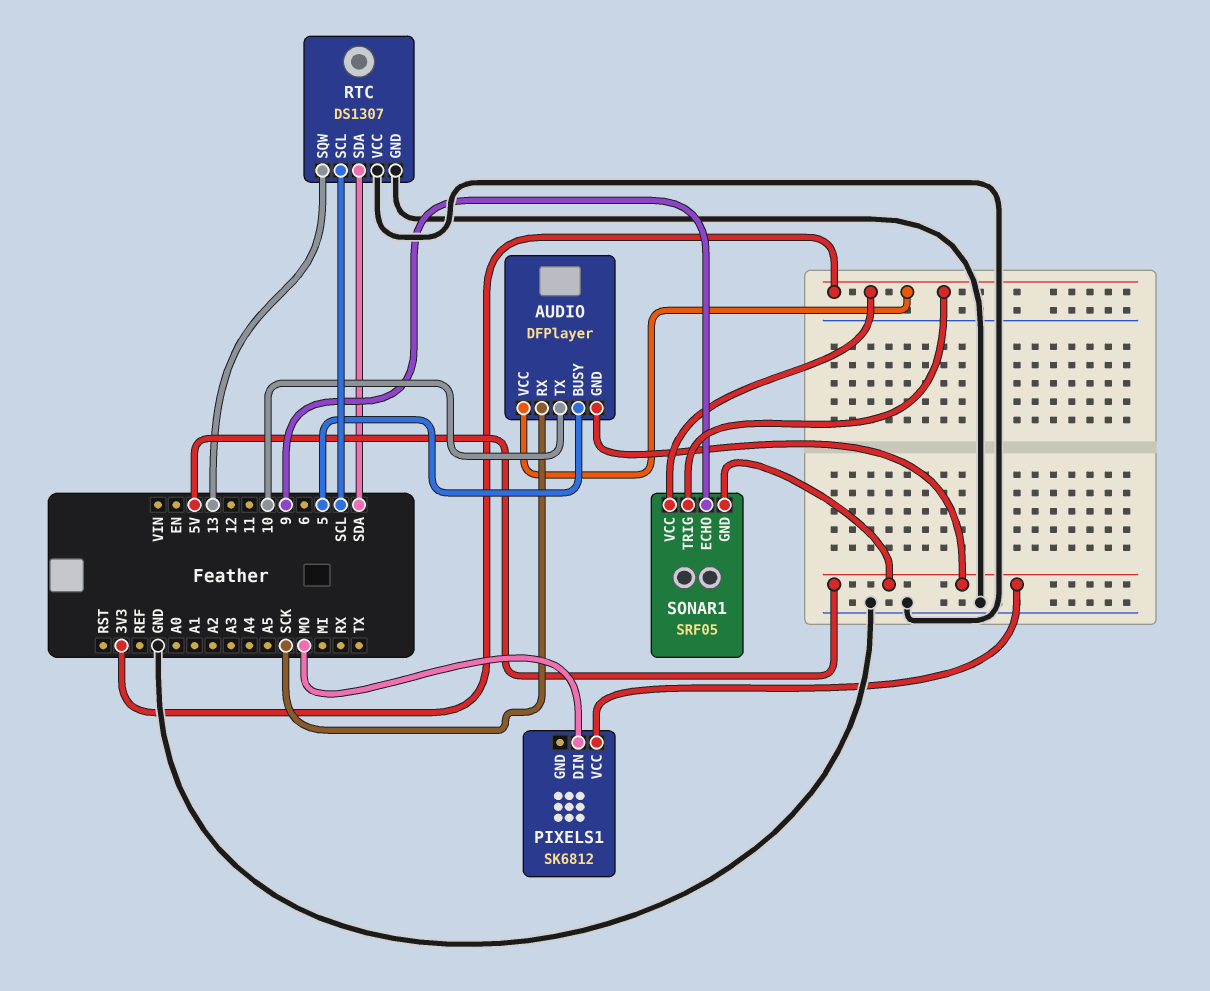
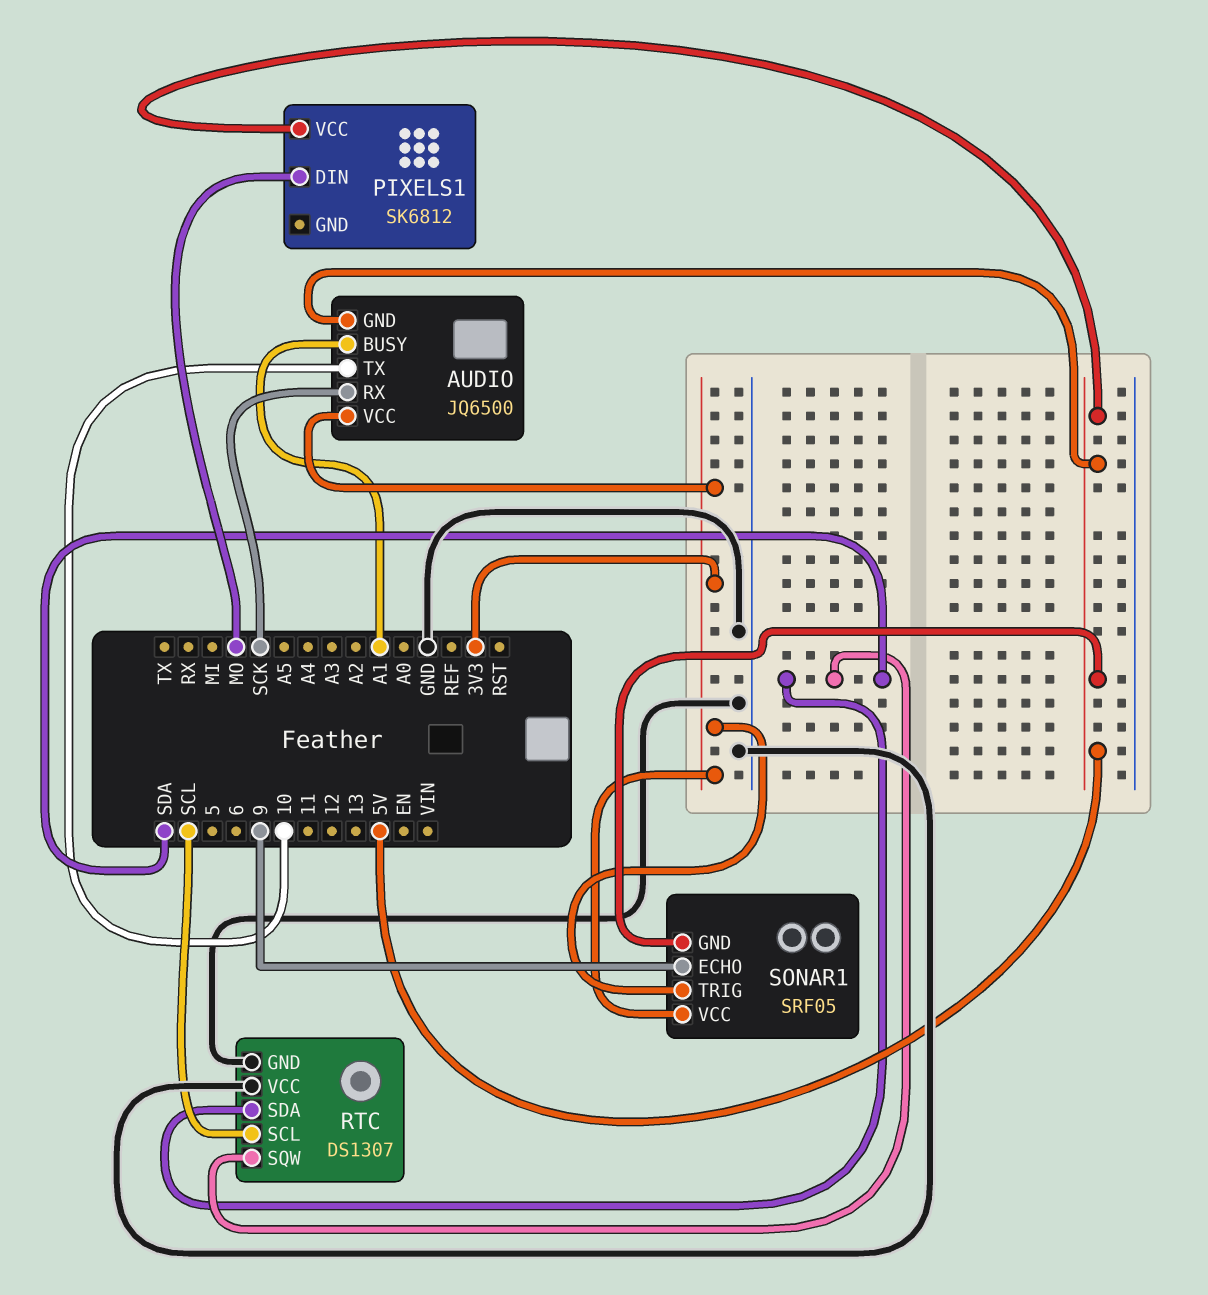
AUDIO: DFPlayer -> JQ6500
AUDIO pin BUSY: 5 -> A1
RTC pin SQW: 13 -> SDA

